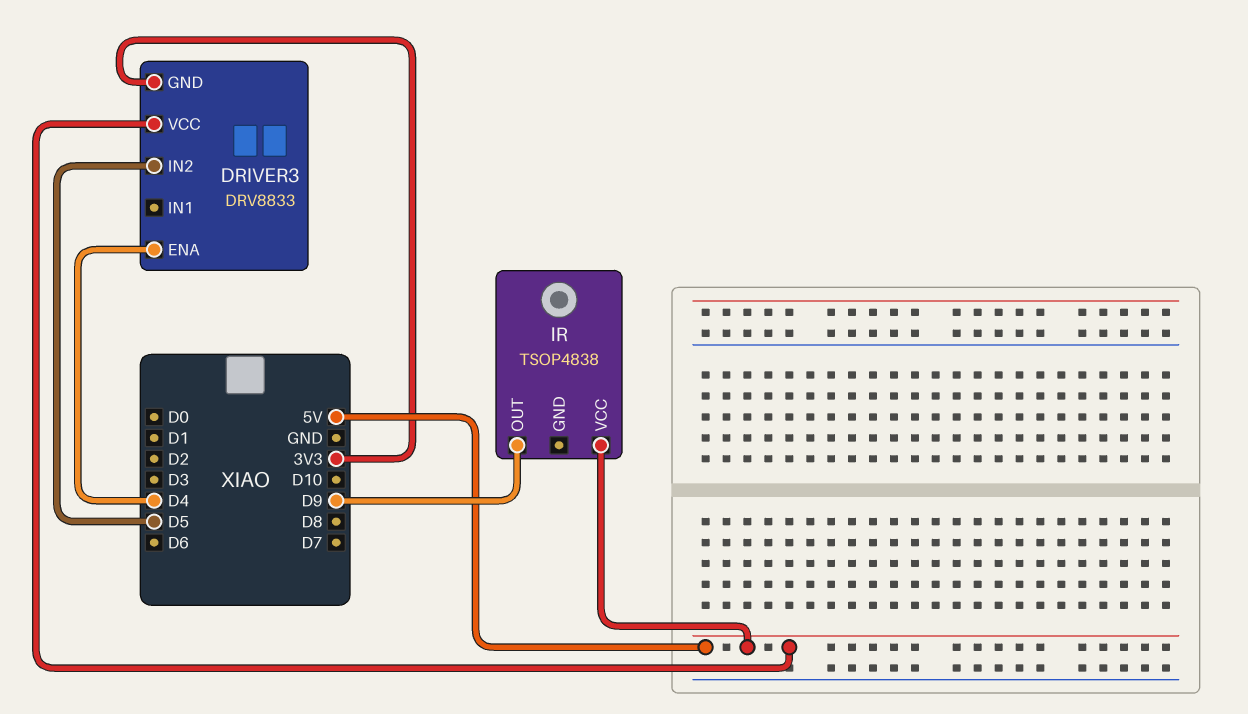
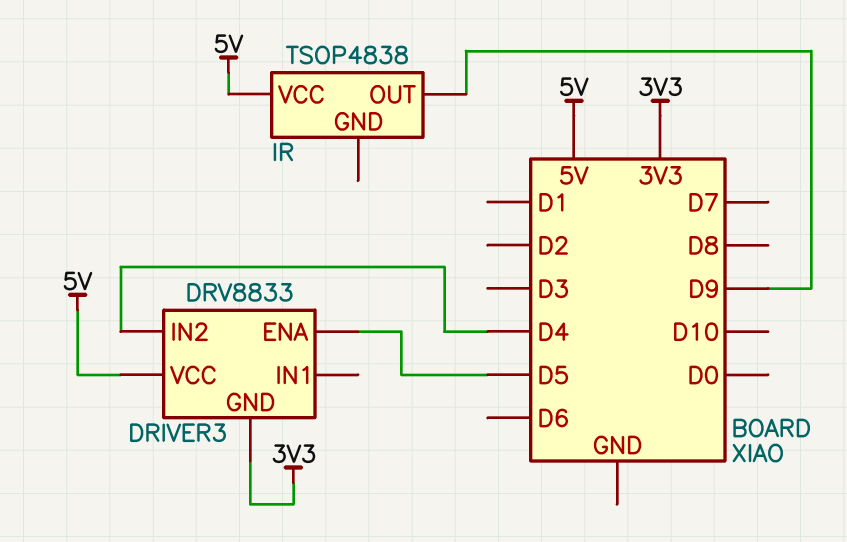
DRIVER3 pin ENA: D4 -> D5
DRIVER3 pin IN2: D5 -> D4

